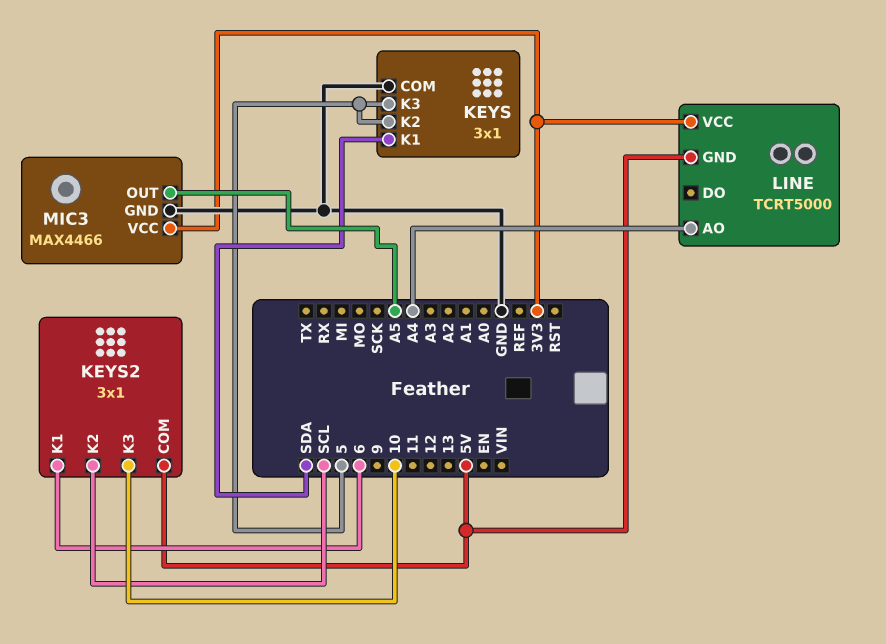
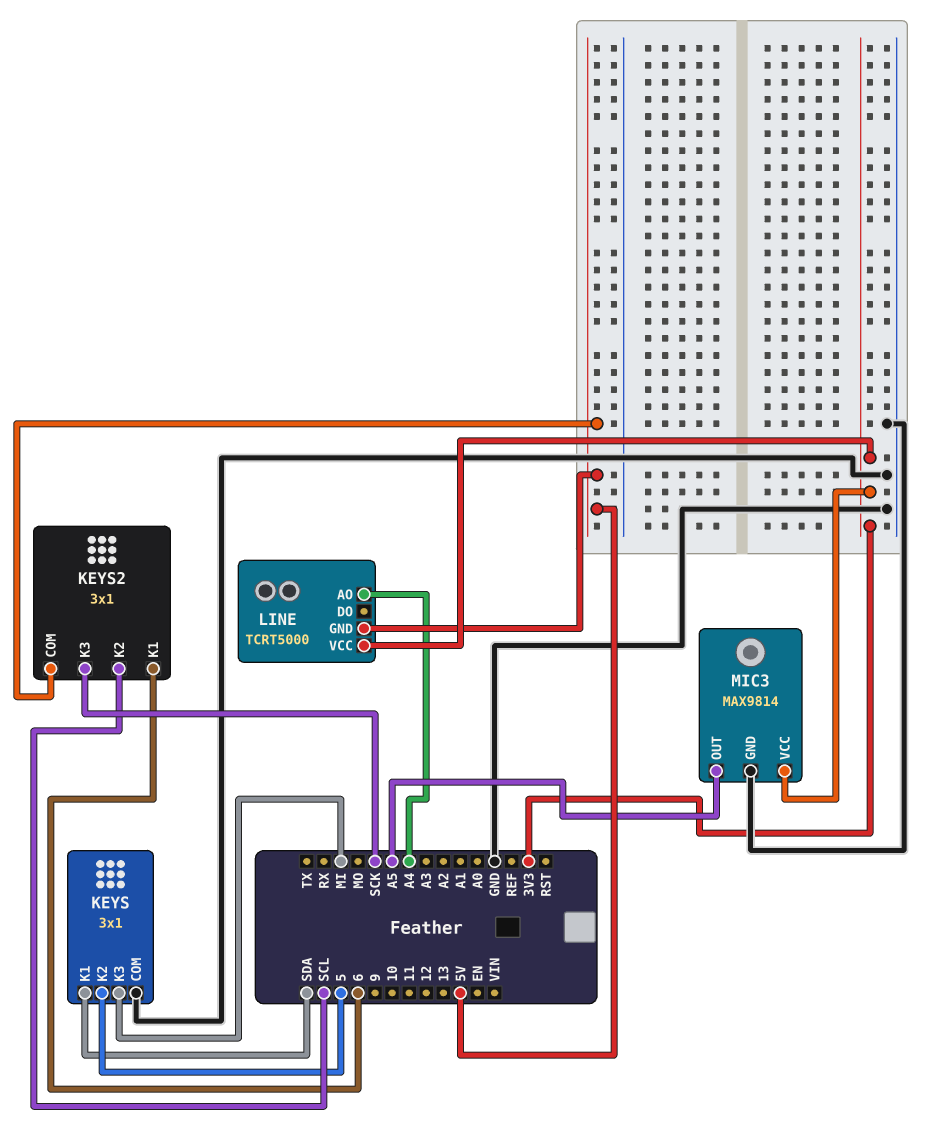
KEYS pin K3: 5 -> MI
KEYS2 pin K3: 10 -> SCK
MIC3: MAX4466 -> MAX9814

